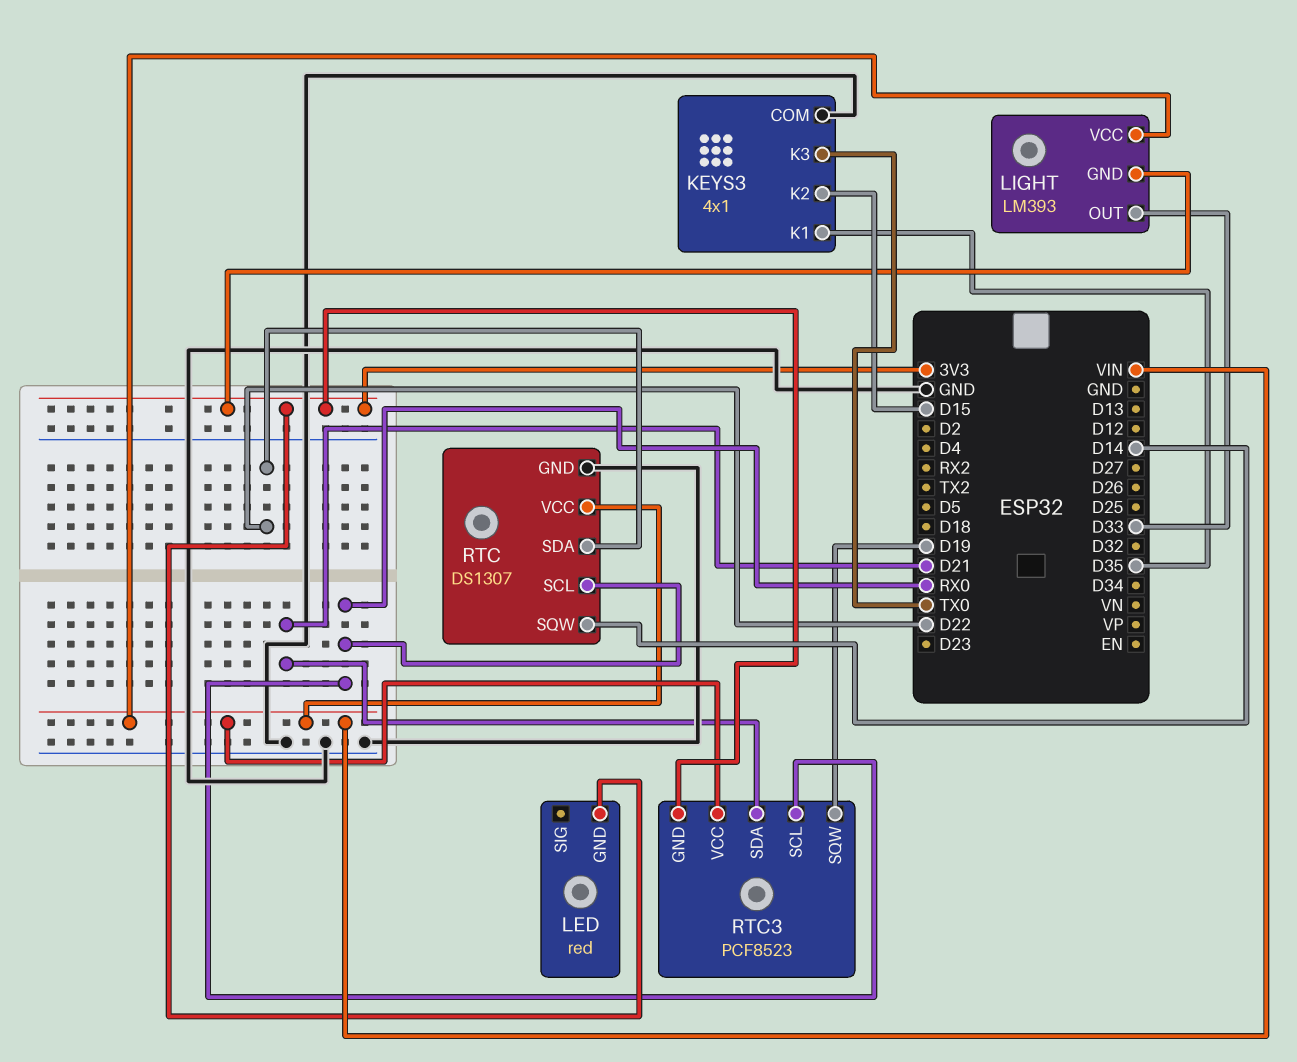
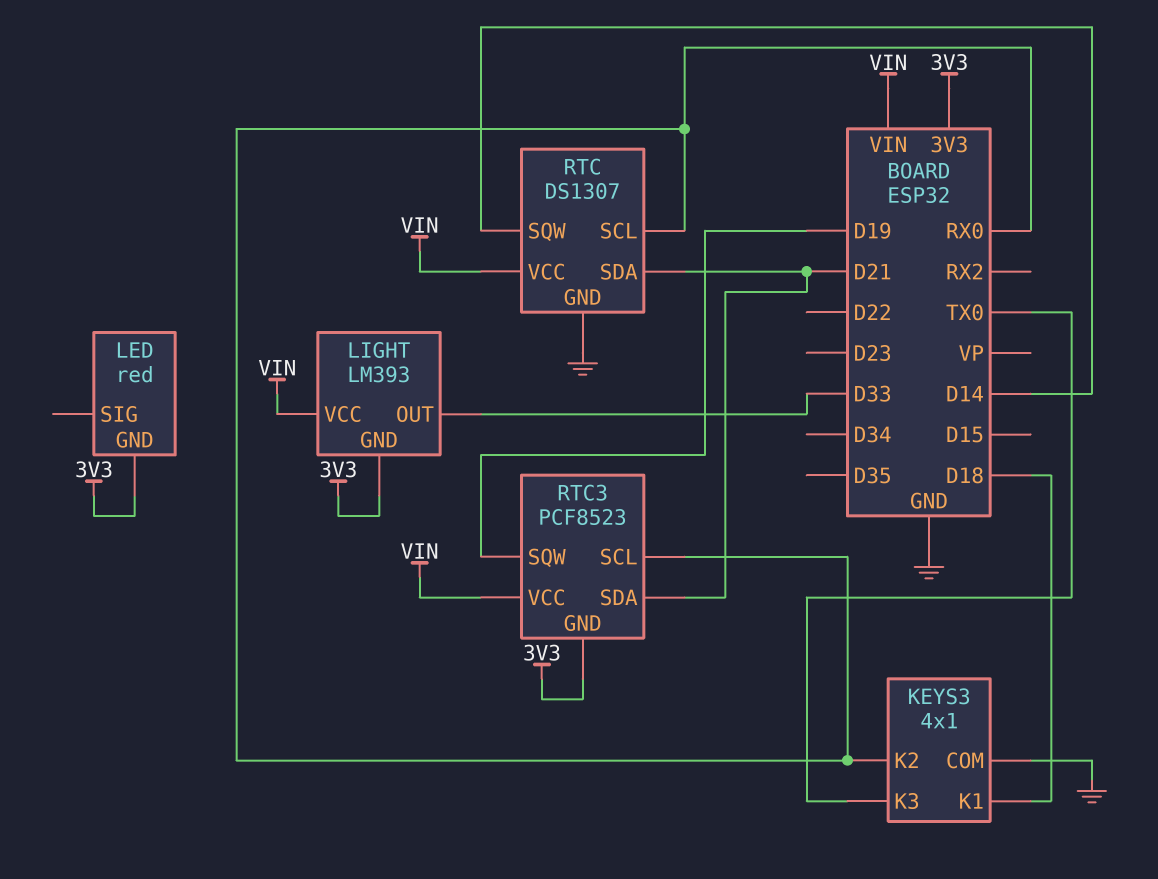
KEYS3 pin K1: D35 -> D18
KEYS3 pin K2: D15 -> RX0
RTC pin SDA: D22 -> D21

